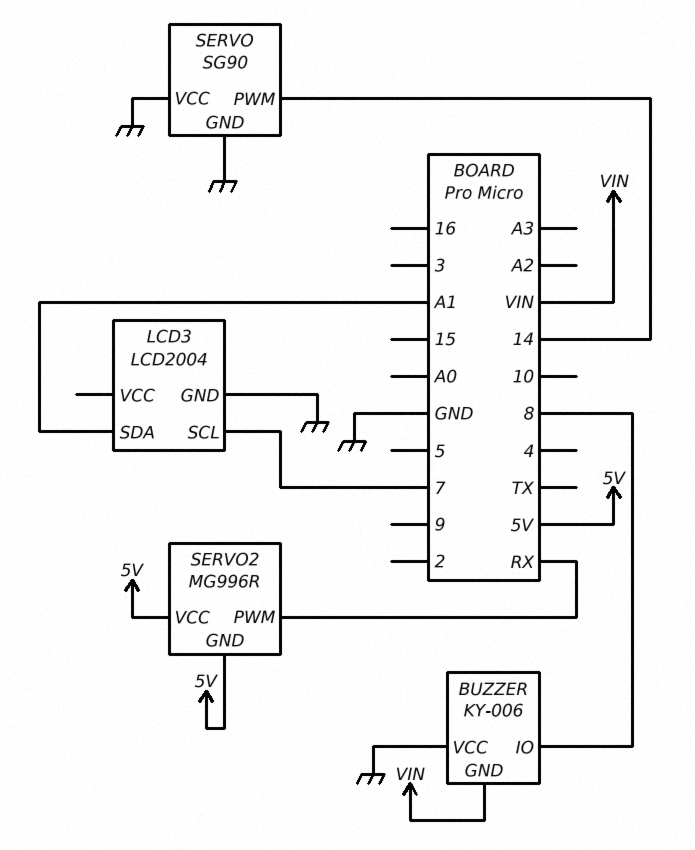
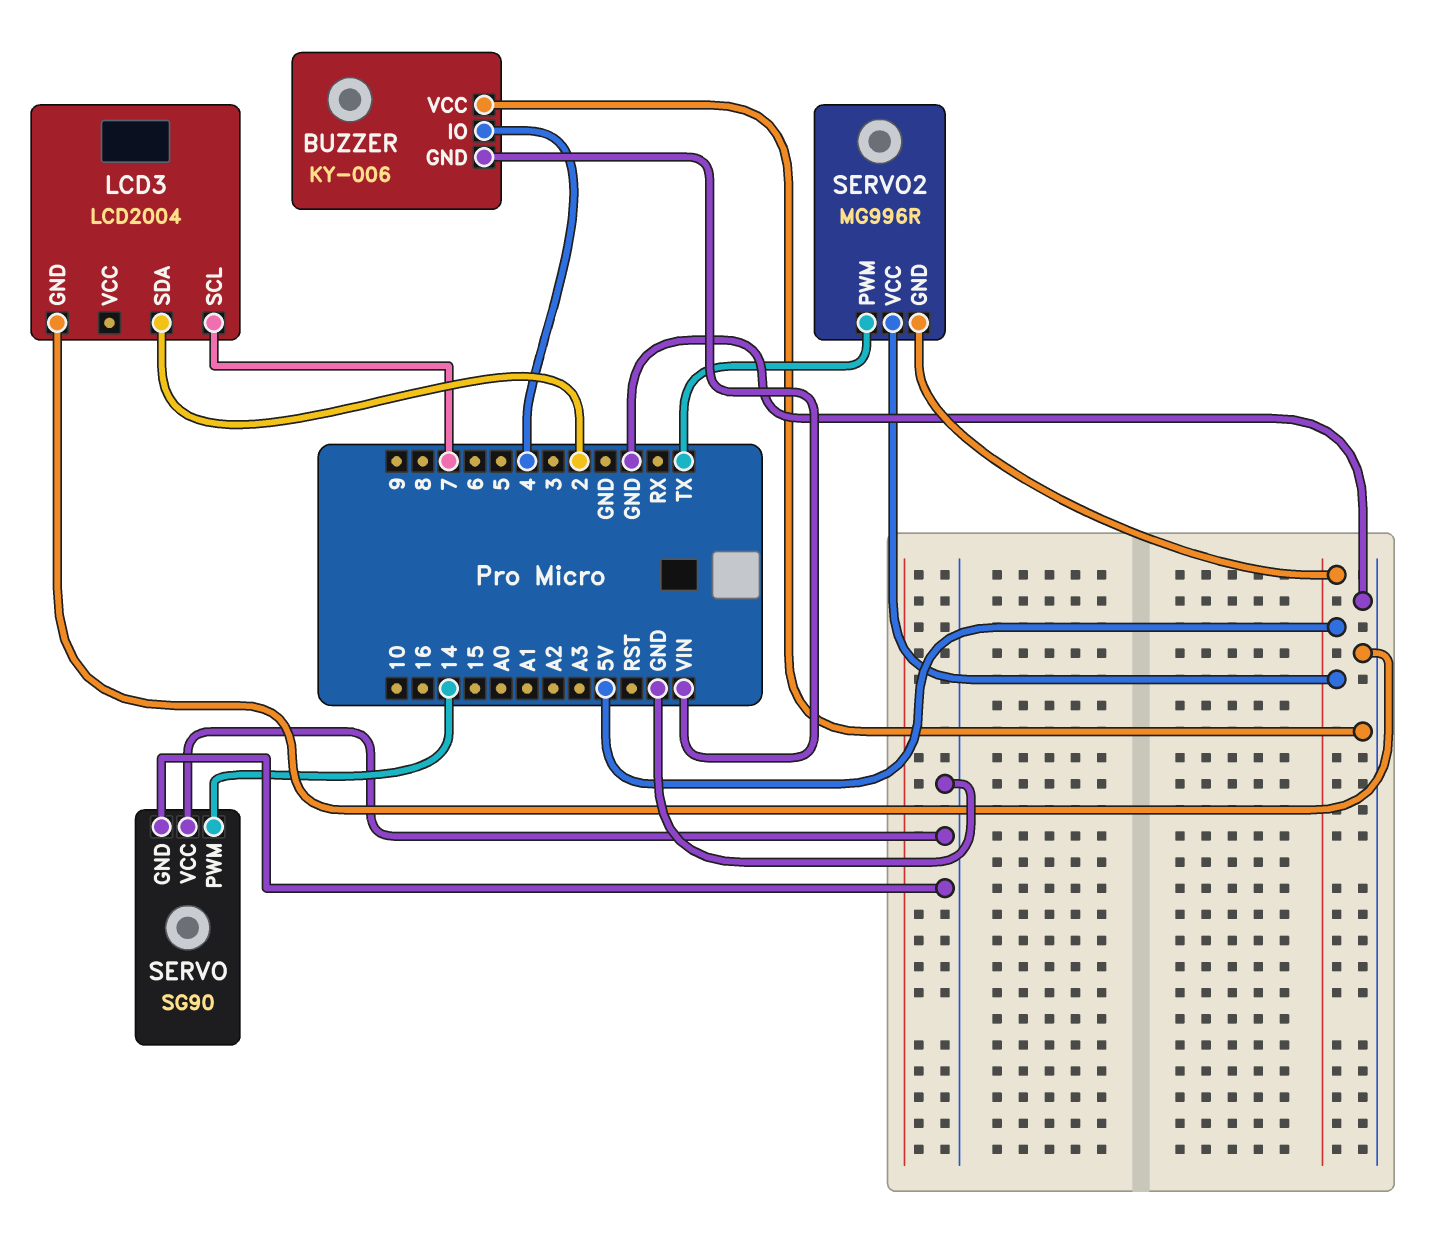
BUZZER pin IO: 8 -> 4
LCD3 pin SDA: A1 -> 2
SERVO2 pin PWM: RX -> TX

